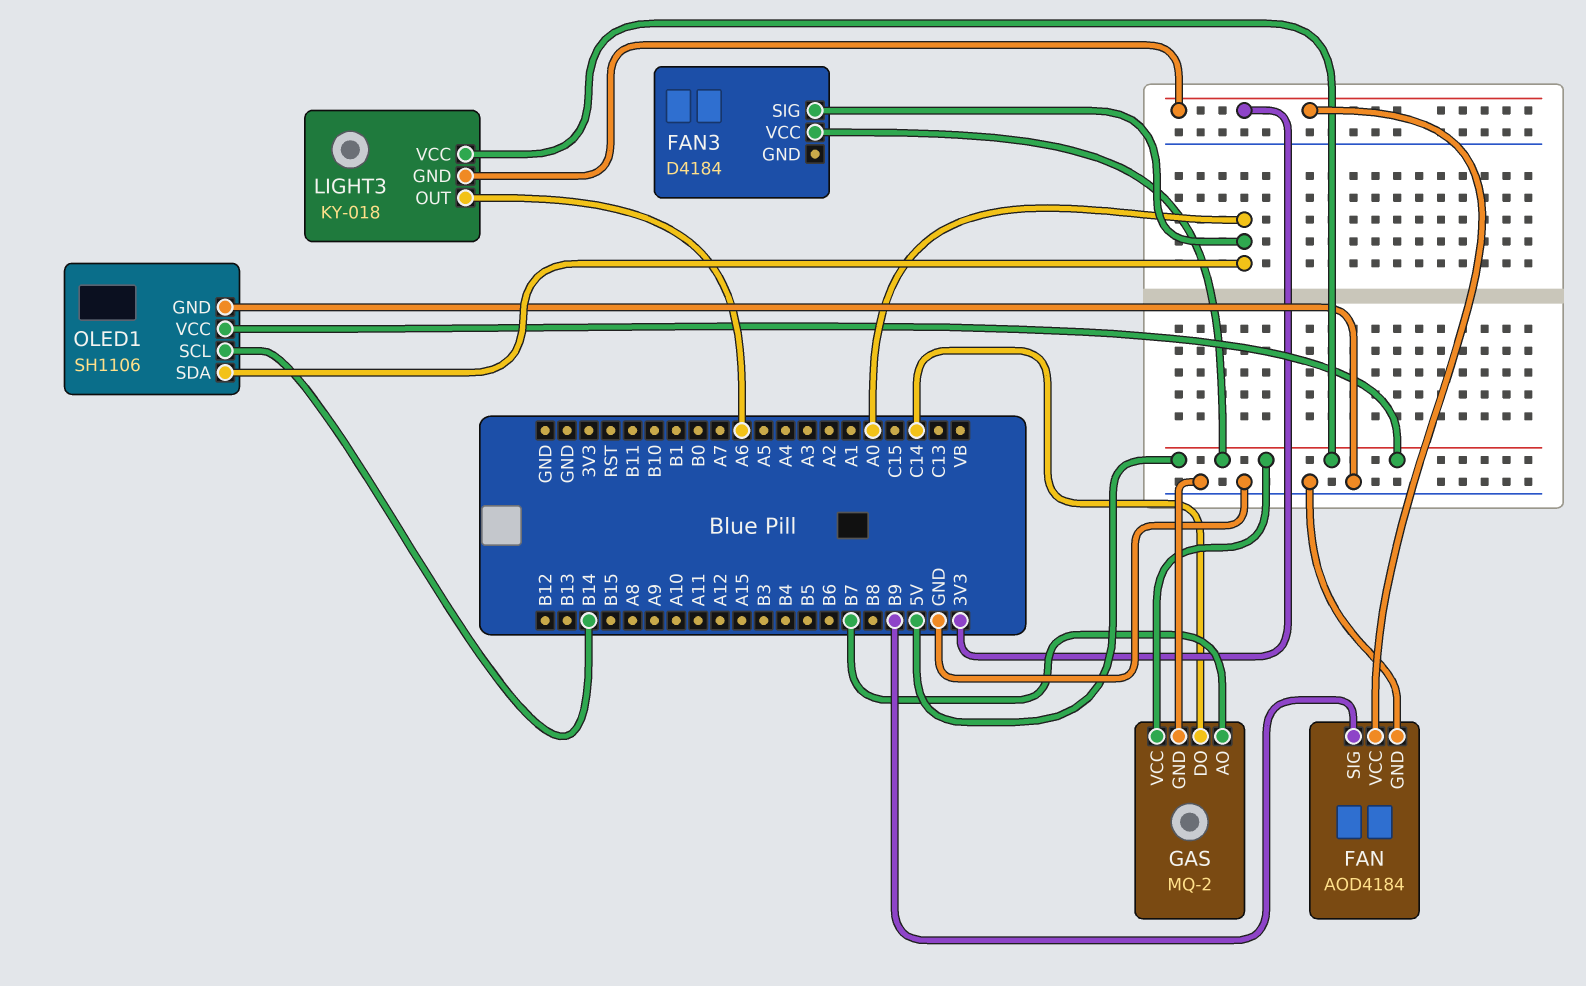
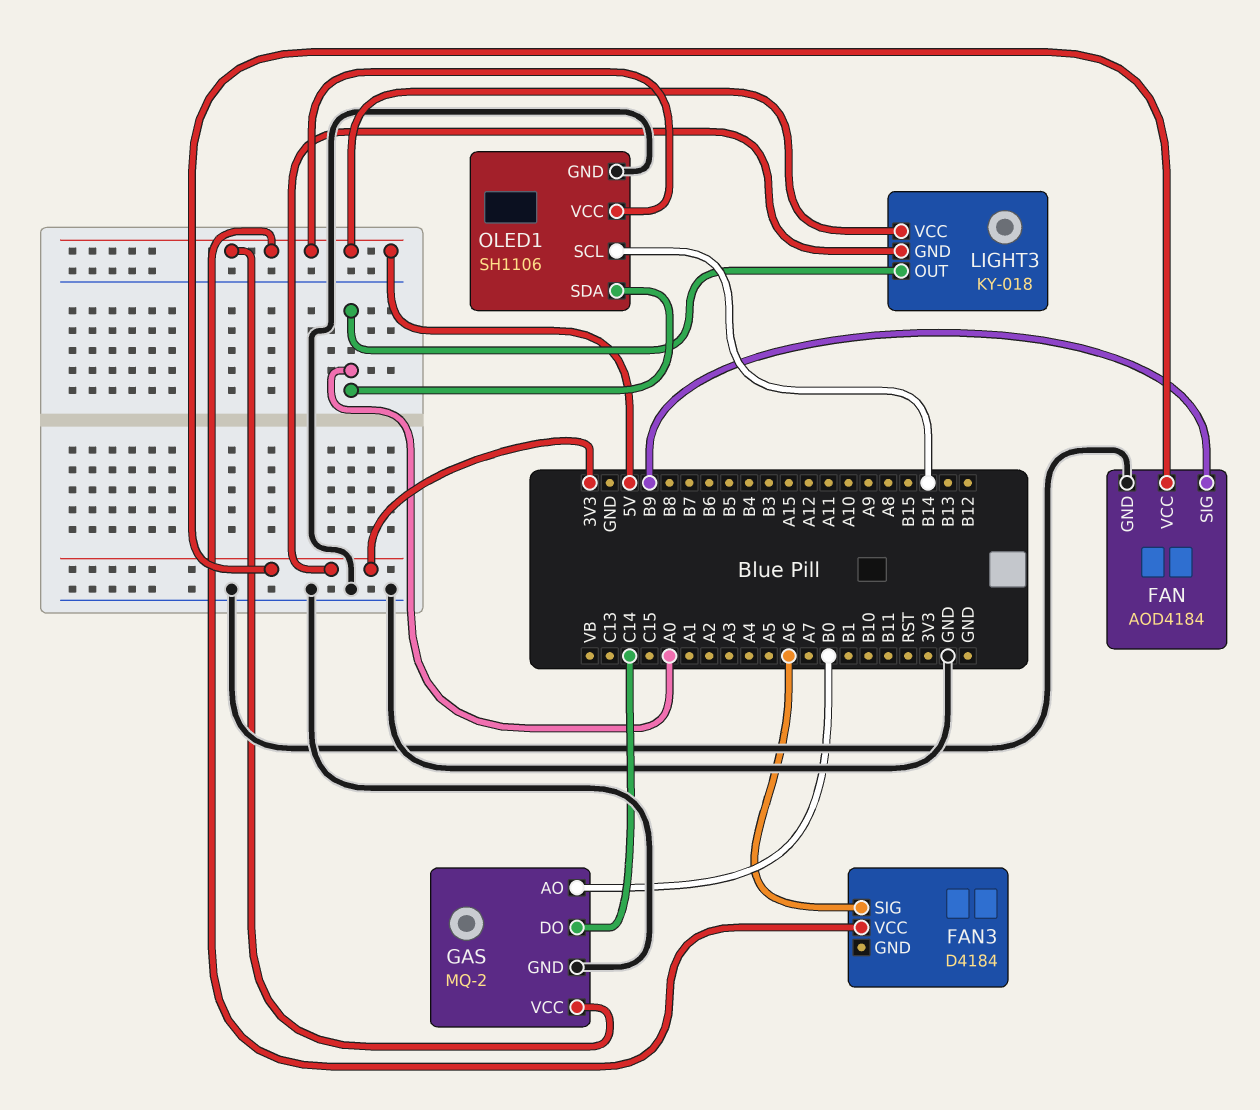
FAN3 pin SIG: A0 -> A6
GAS pin AO: B7 -> B0
LIGHT3 pin OUT: A6 -> A0

